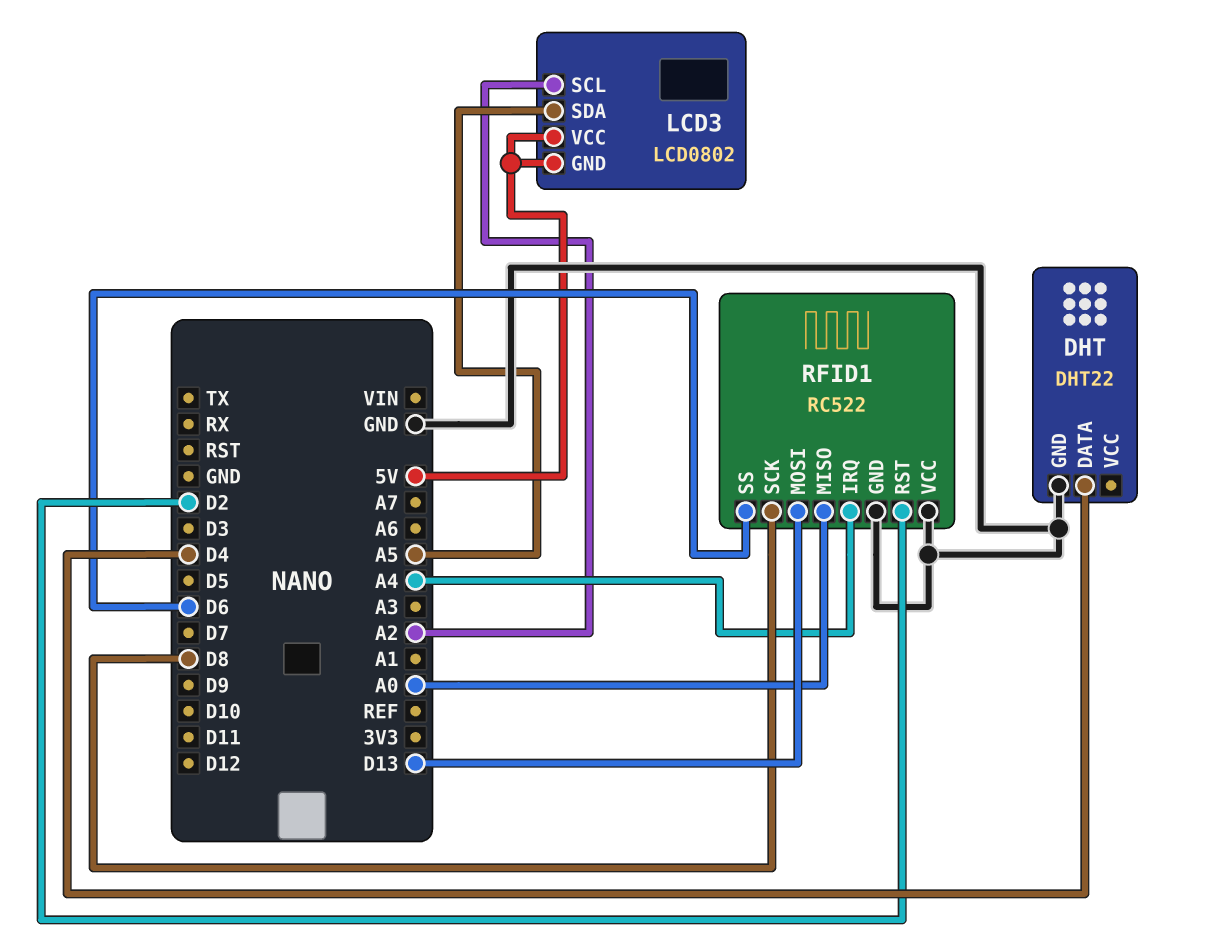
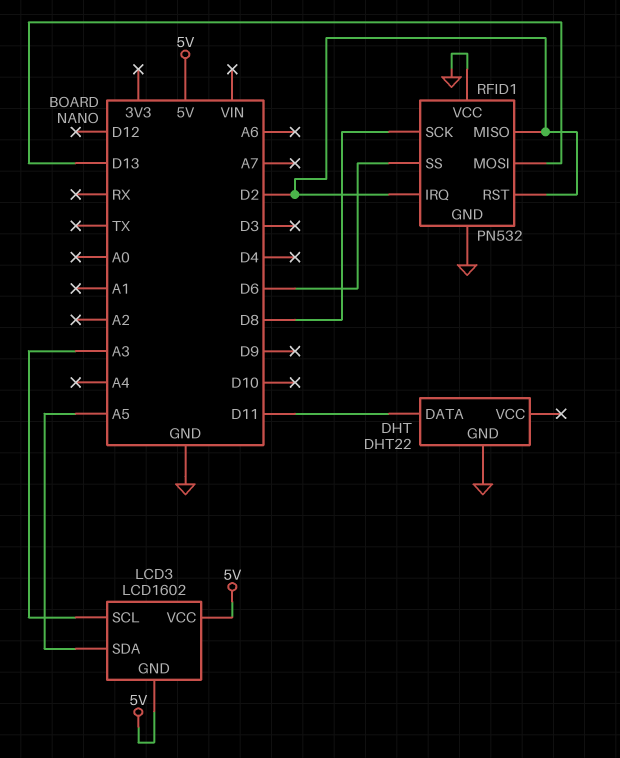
DHT pin DATA: D4 -> D11
LCD3: LCD0802 -> LCD1602
LCD3 pin SCL: A2 -> A3
RFID1: RC522 -> PN532
RFID1 pin IRQ: A4 -> D2
RFID1 pin MISO: A0 -> D2

